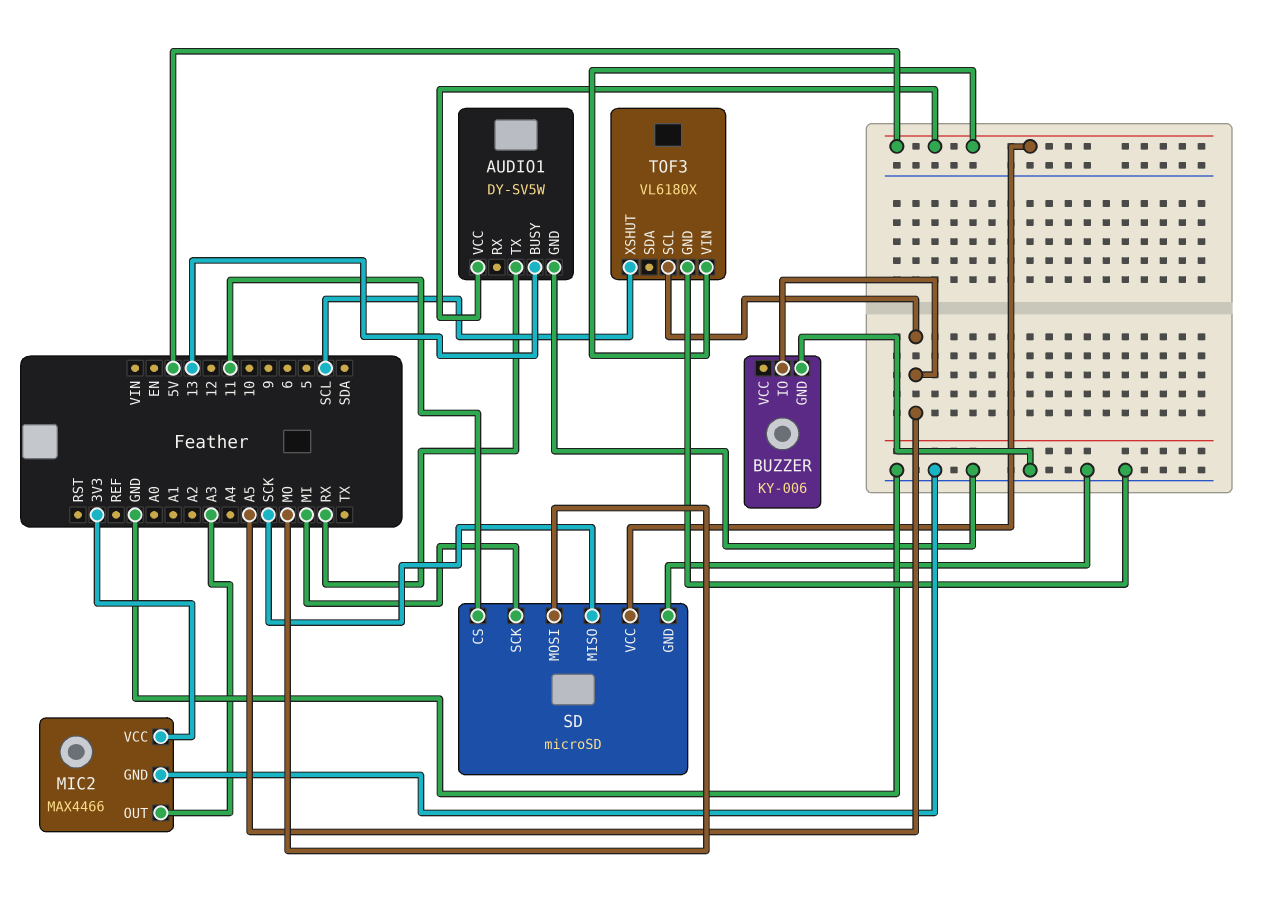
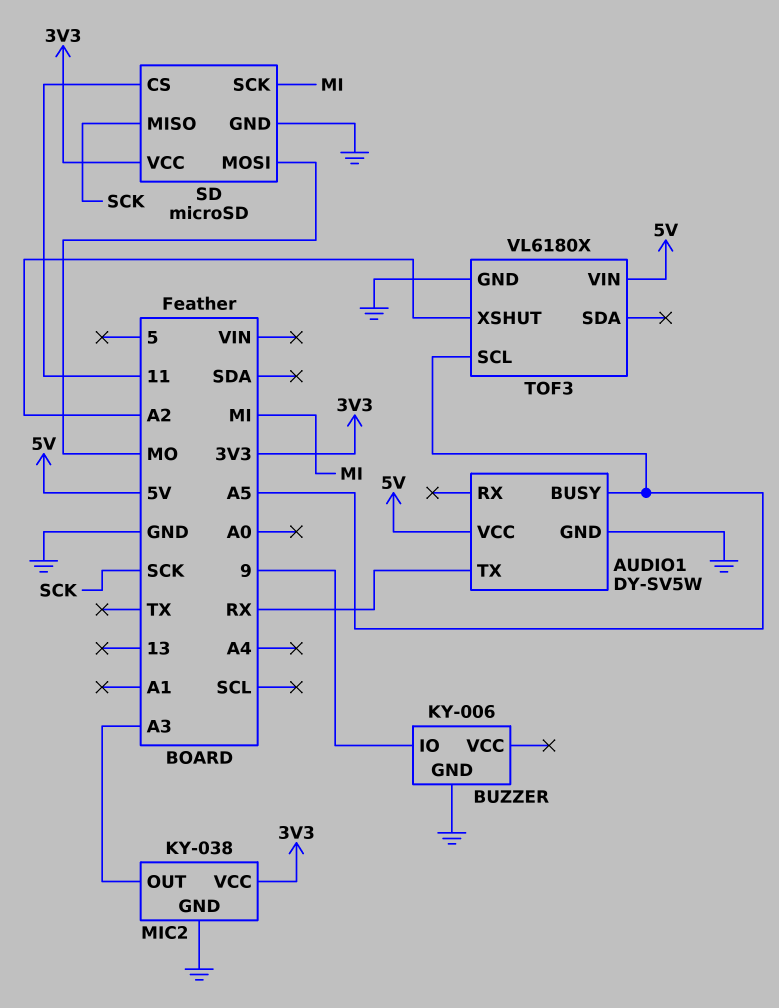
AUDIO1 pin BUSY: 13 -> A5
BUZZER pin IO: A5 -> 9
MIC2: MAX4466 -> KY-038
SD pin VCC: 5V -> 3V3
TOF3 pin XSHUT: SCL -> A2

